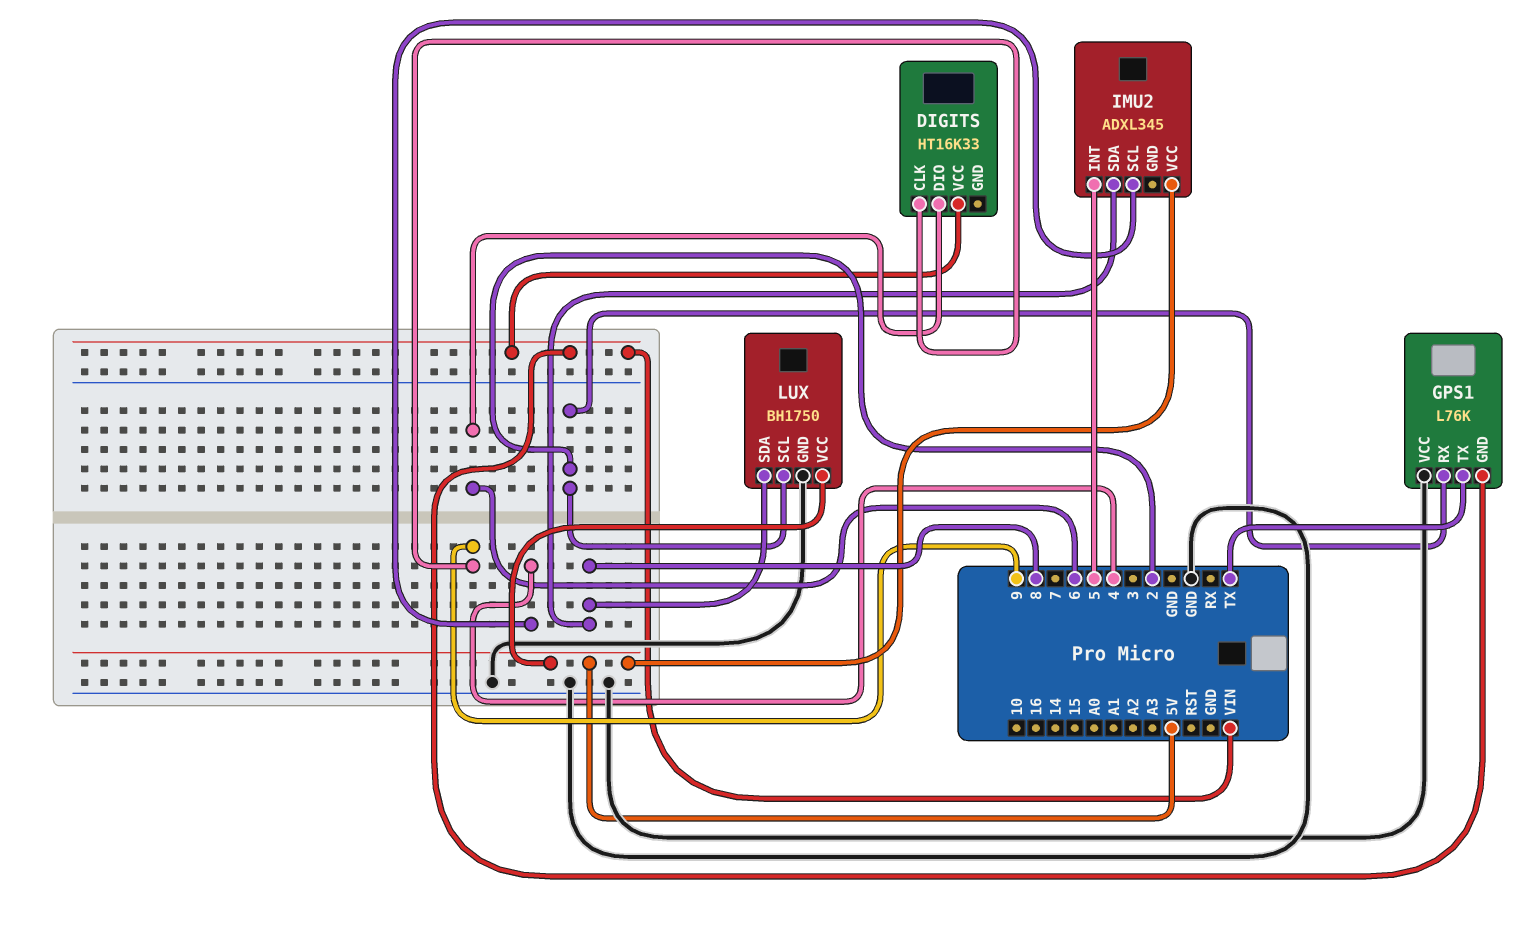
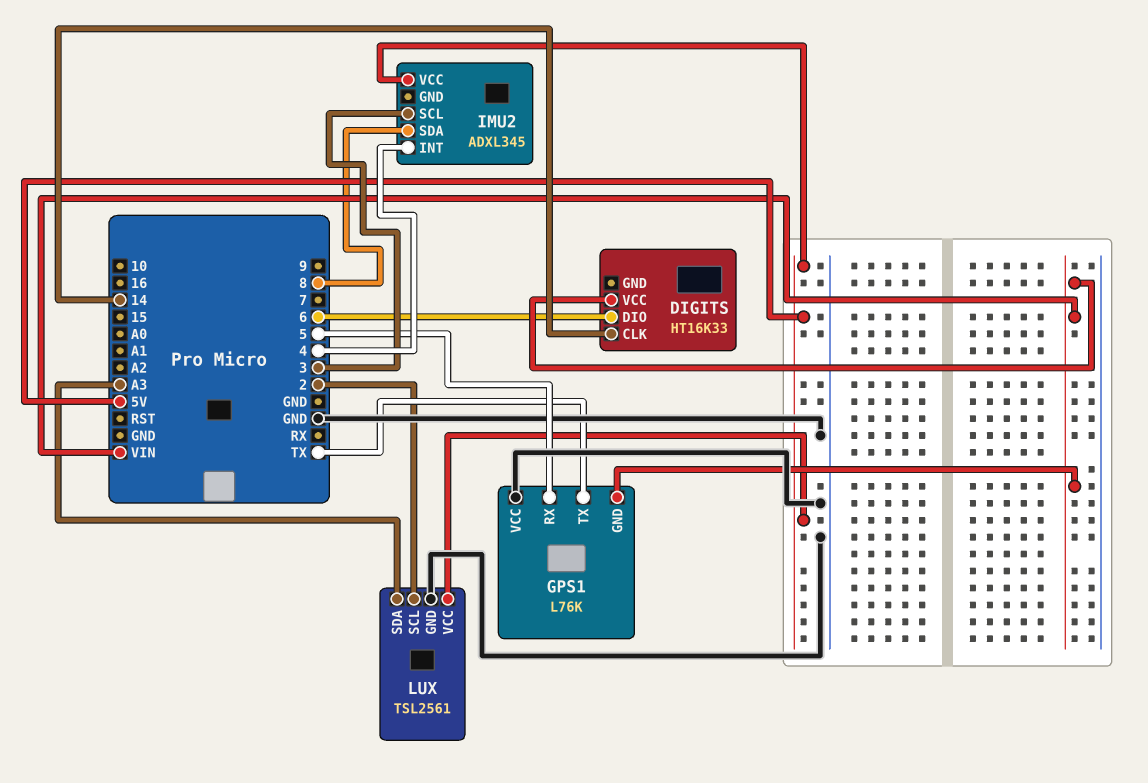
DIGITS pin CLK: 9 -> 14
GPS1 pin RX: 2 -> 5
IMU2 pin INT: 5 -> 4
IMU2 pin SCL: 4 -> 3
LUX: BH1750 -> TSL2561
LUX pin SDA: 8 -> A3

